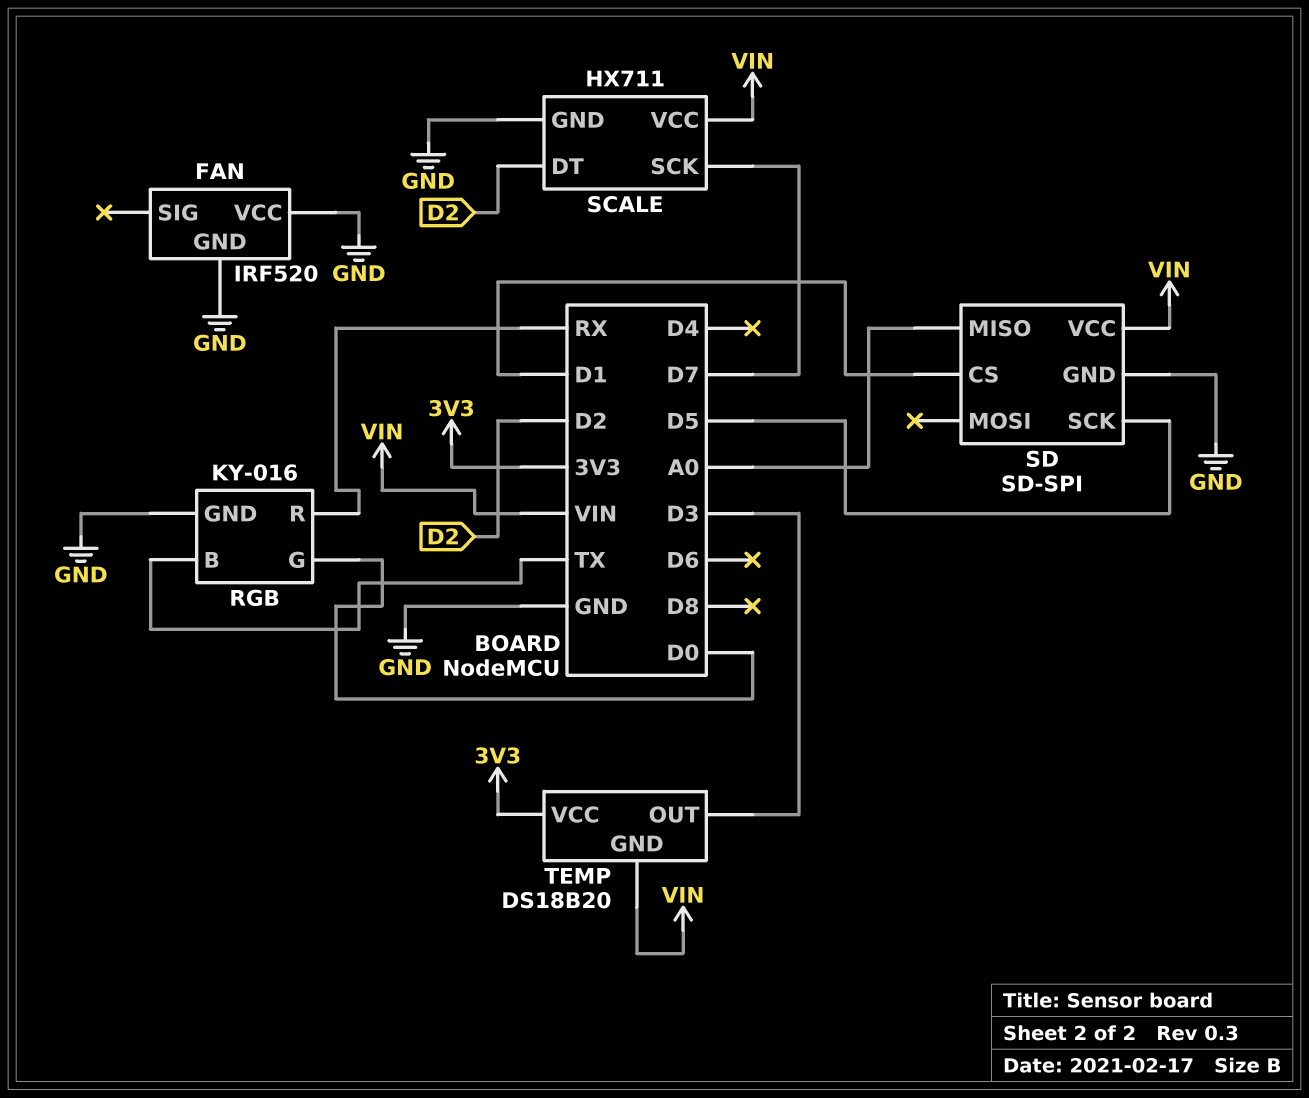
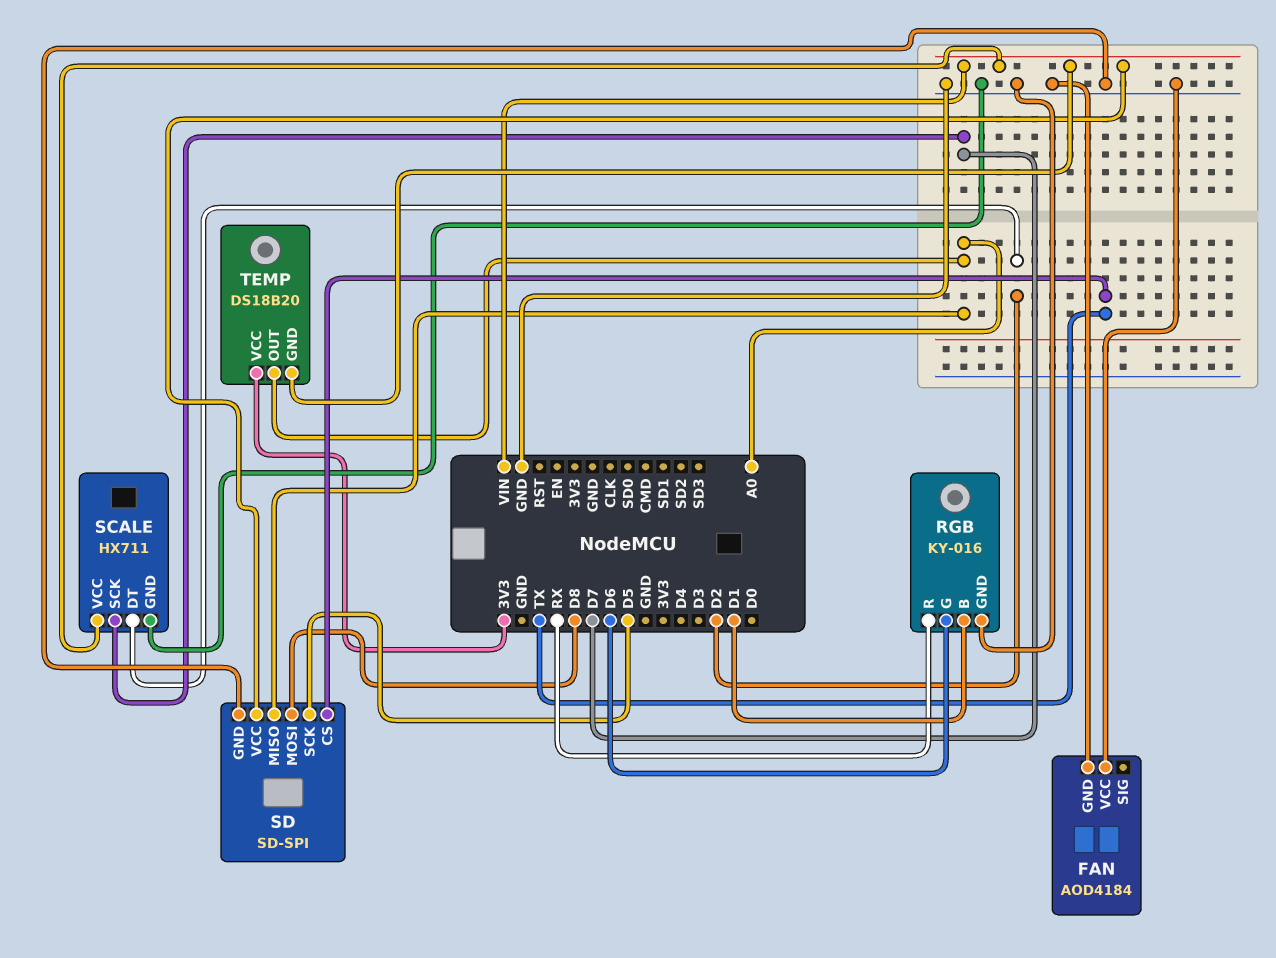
FAN: IRF520 -> AOD4184
RGB pin B: TX -> D1
RGB pin G: D0 -> D6
SD pin CS: D1 -> TX
SD pin MOSI: none -> D8
TEMP pin OUT: D3 -> A0

